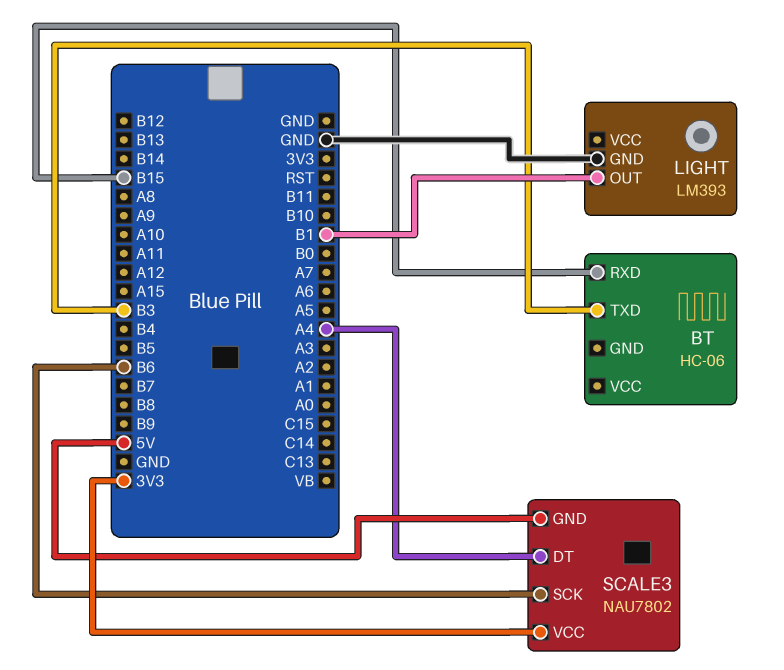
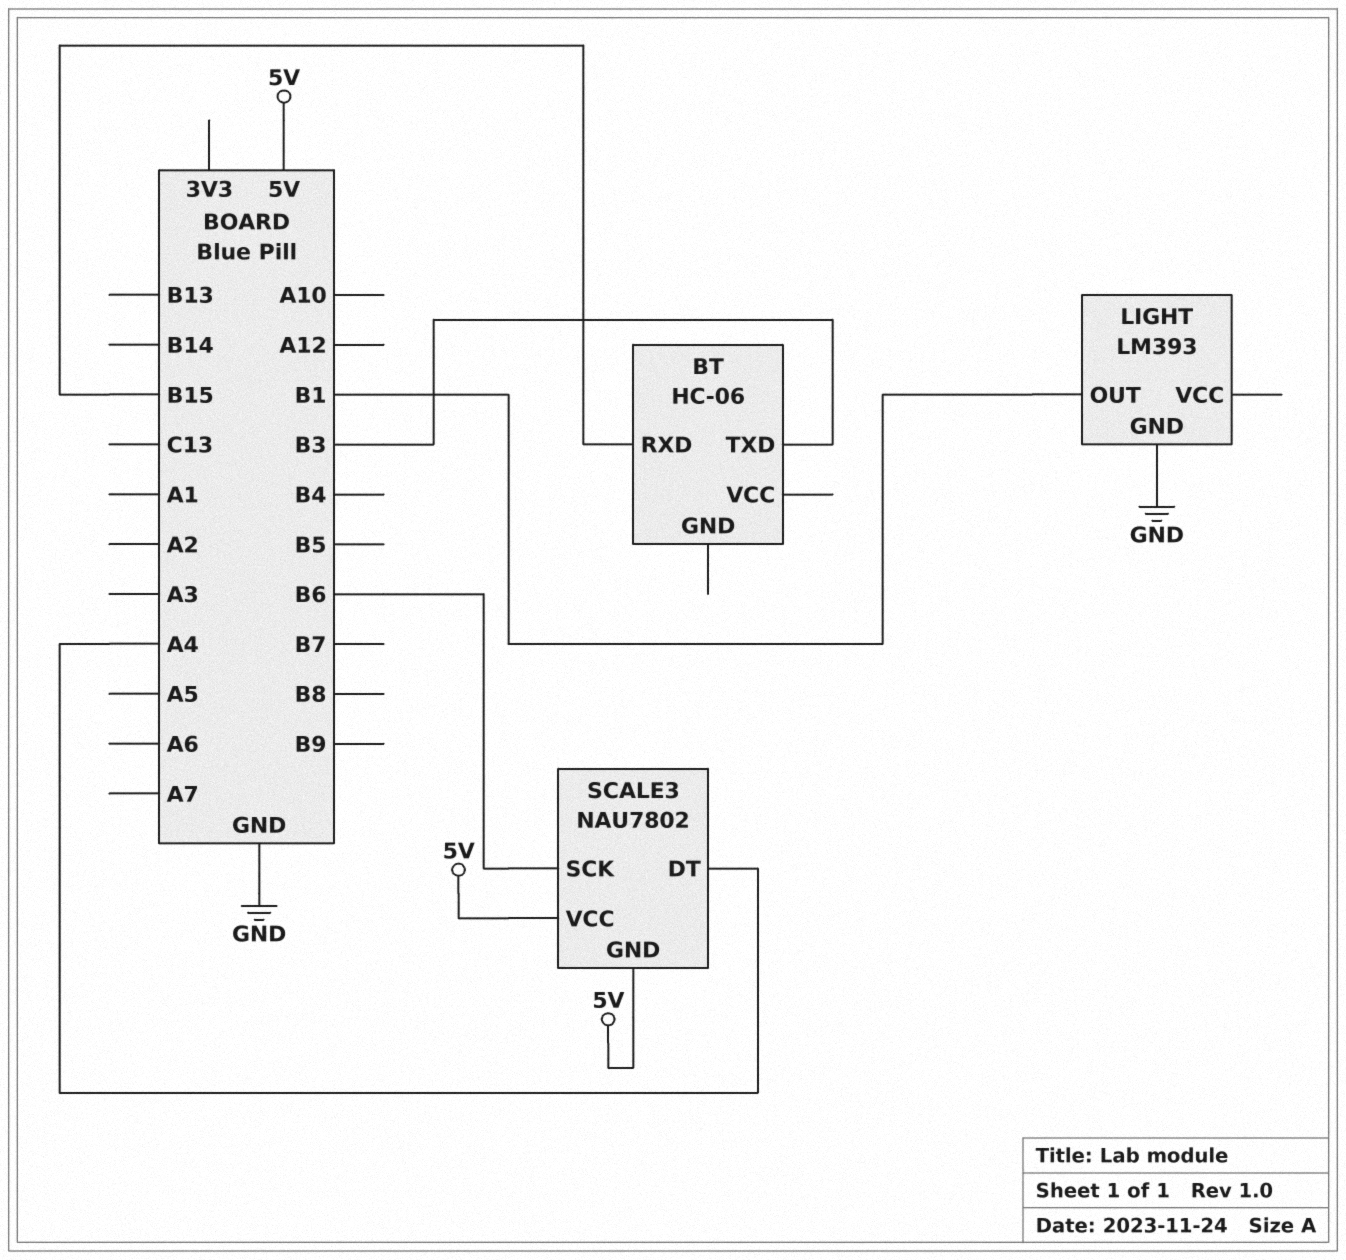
SCALE3 pin VCC: 3V3 -> 5V

